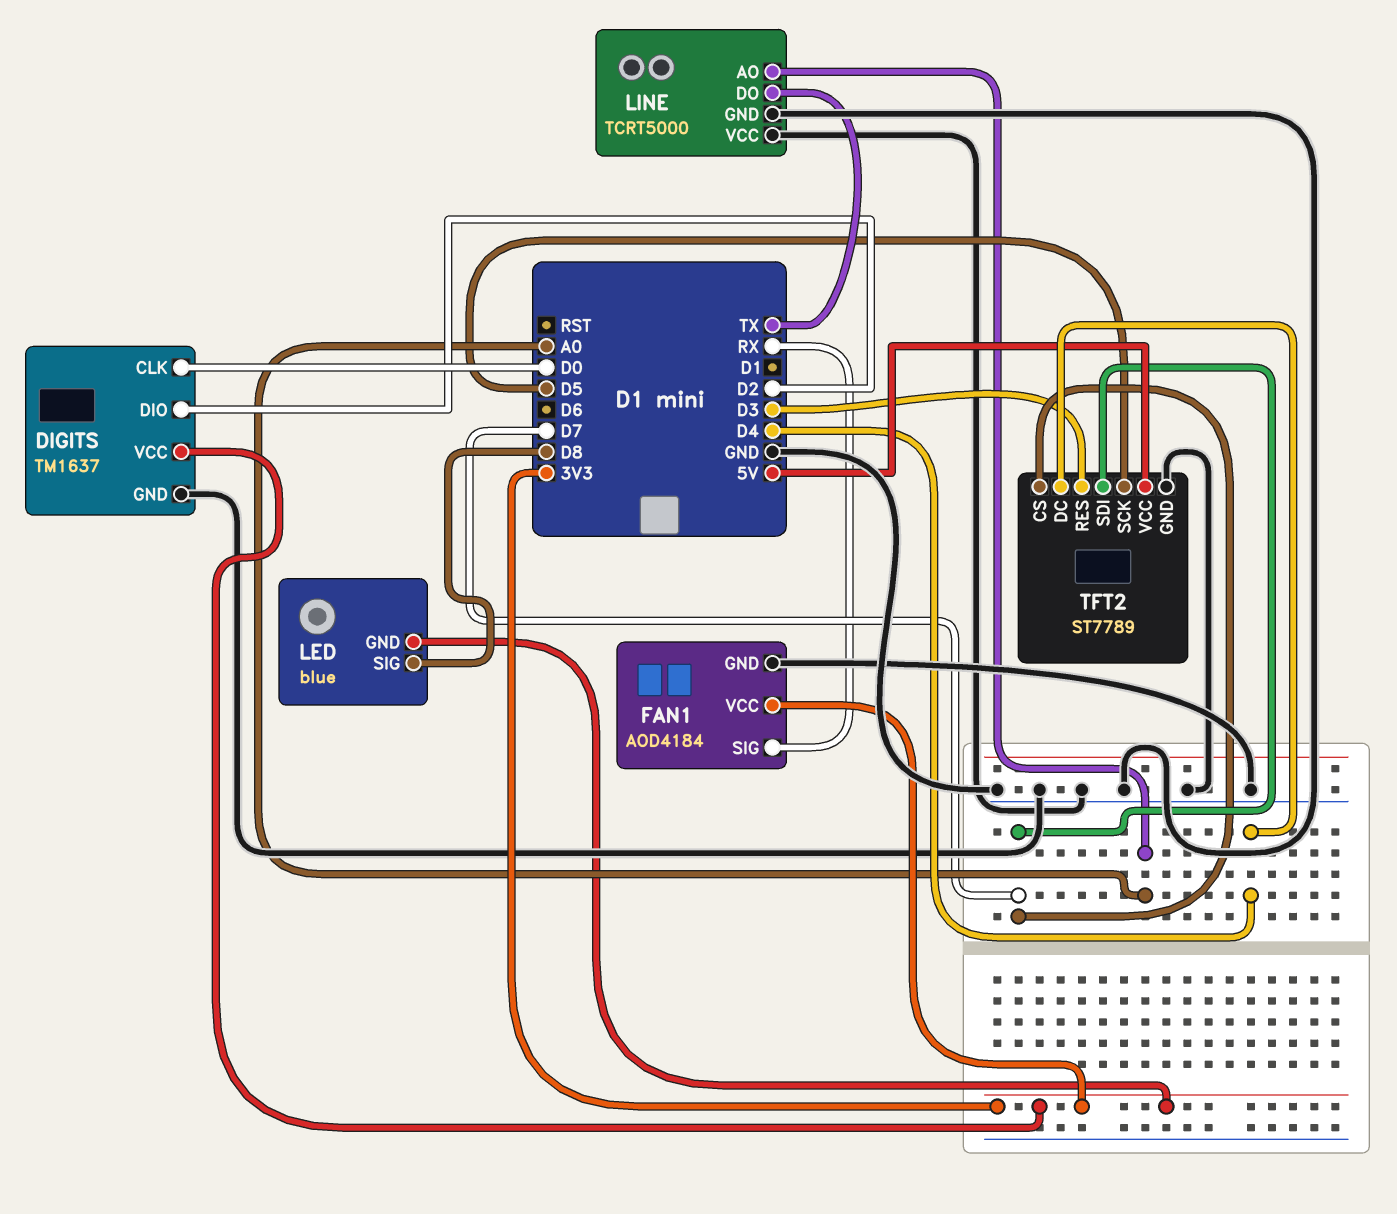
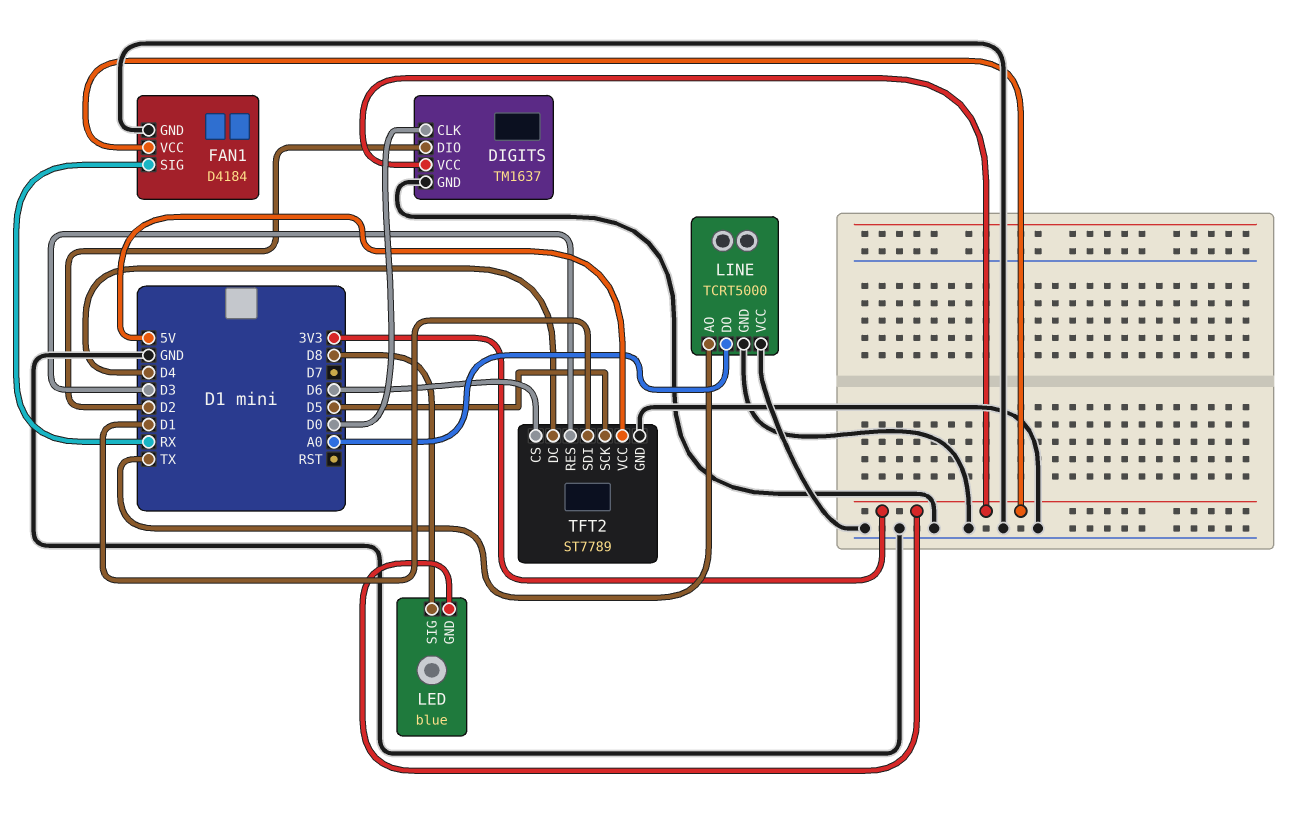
FAN1: AOD4184 -> D4184
LINE pin AO: A0 -> TX
LINE pin DO: TX -> A0
TFT2 pin CS: D7 -> D6
TFT2 pin SDI: D7 -> D1

